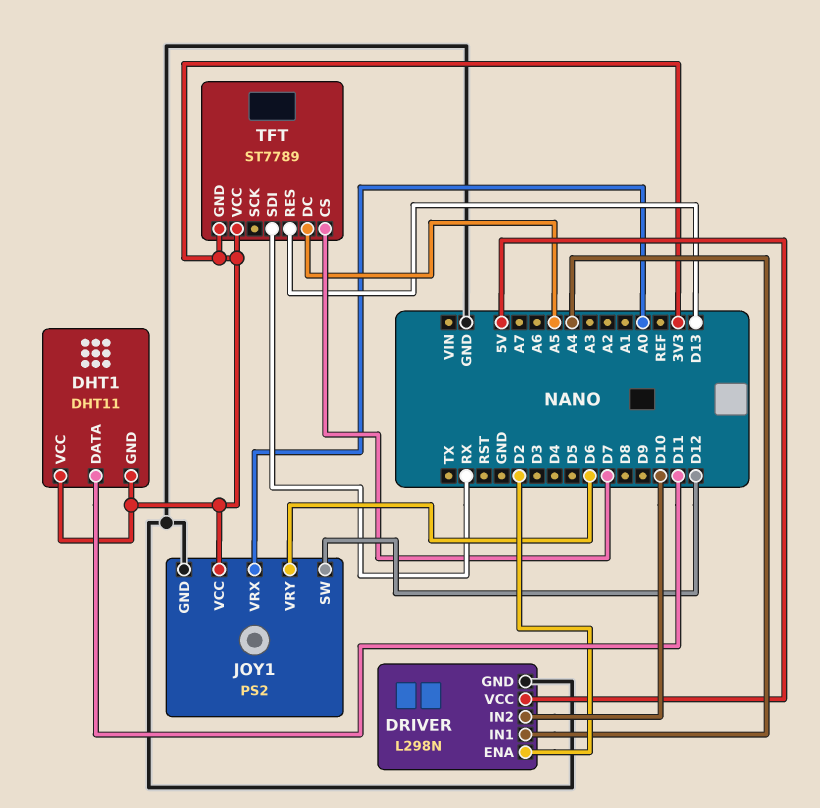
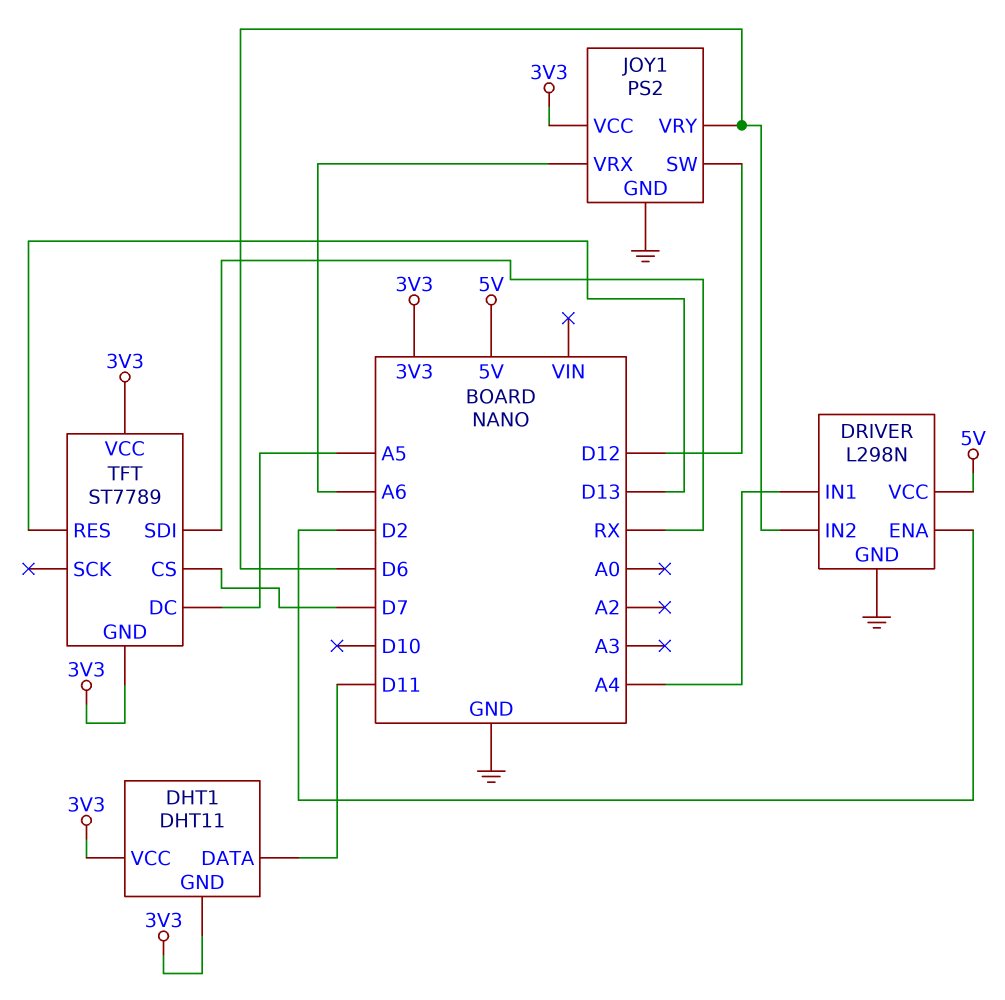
DRIVER pin IN2: D10 -> D6
JOY1 pin VRX: A0 -> A6

